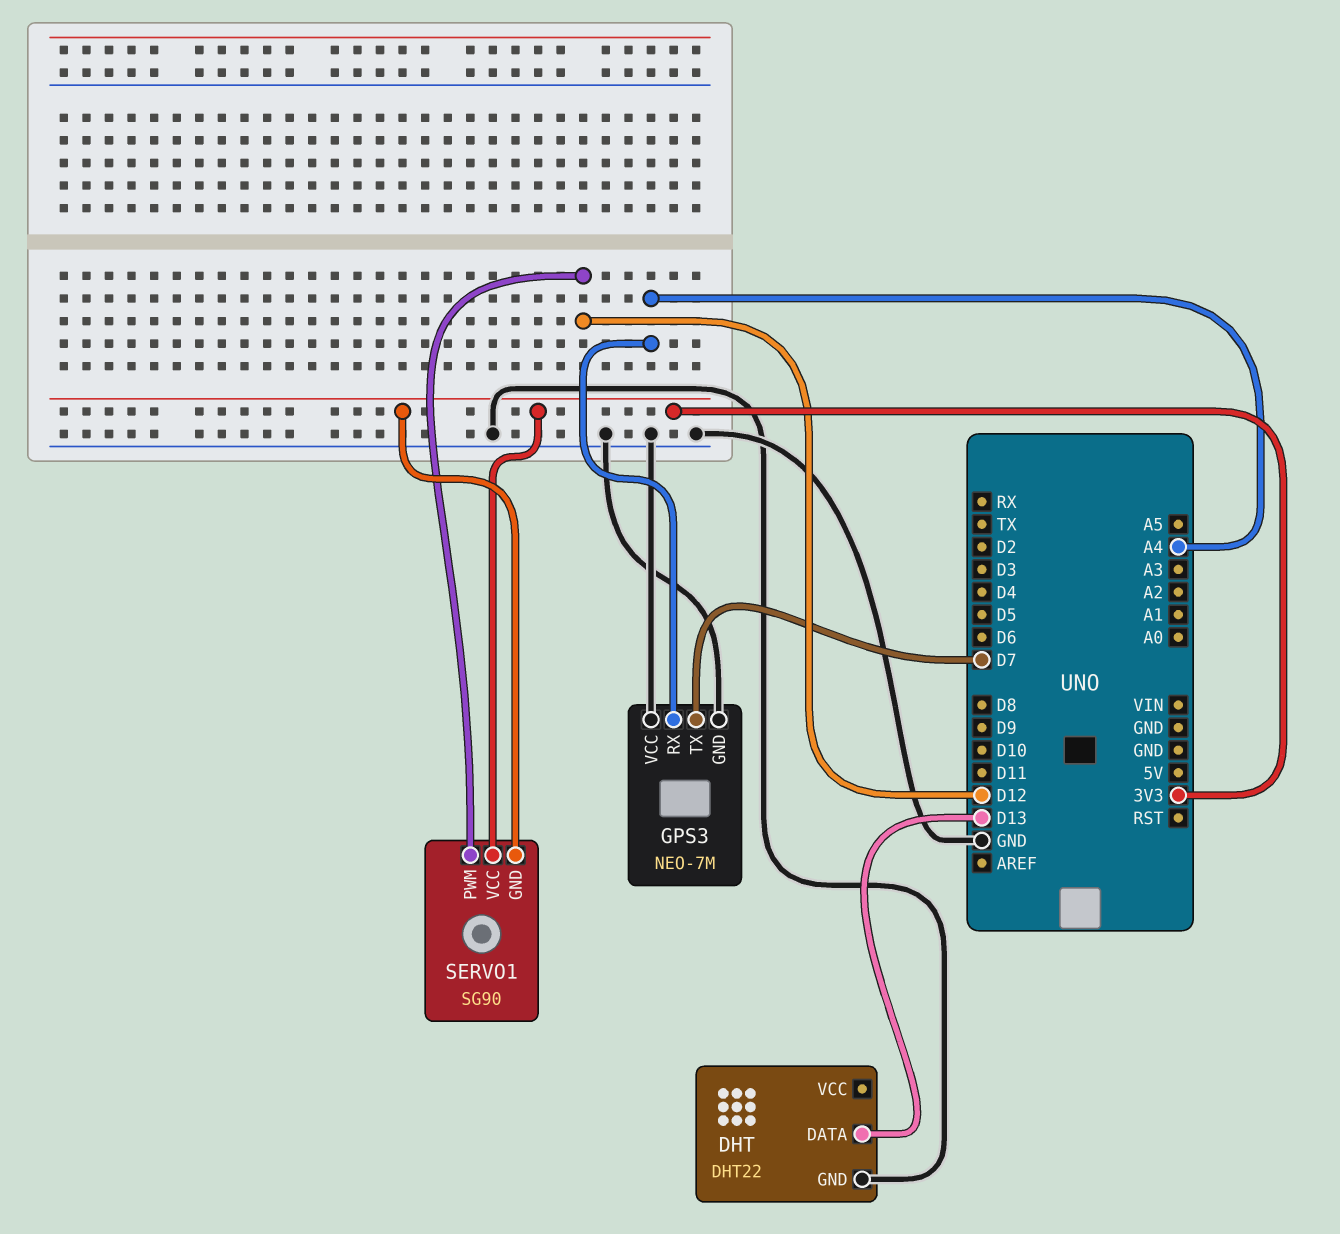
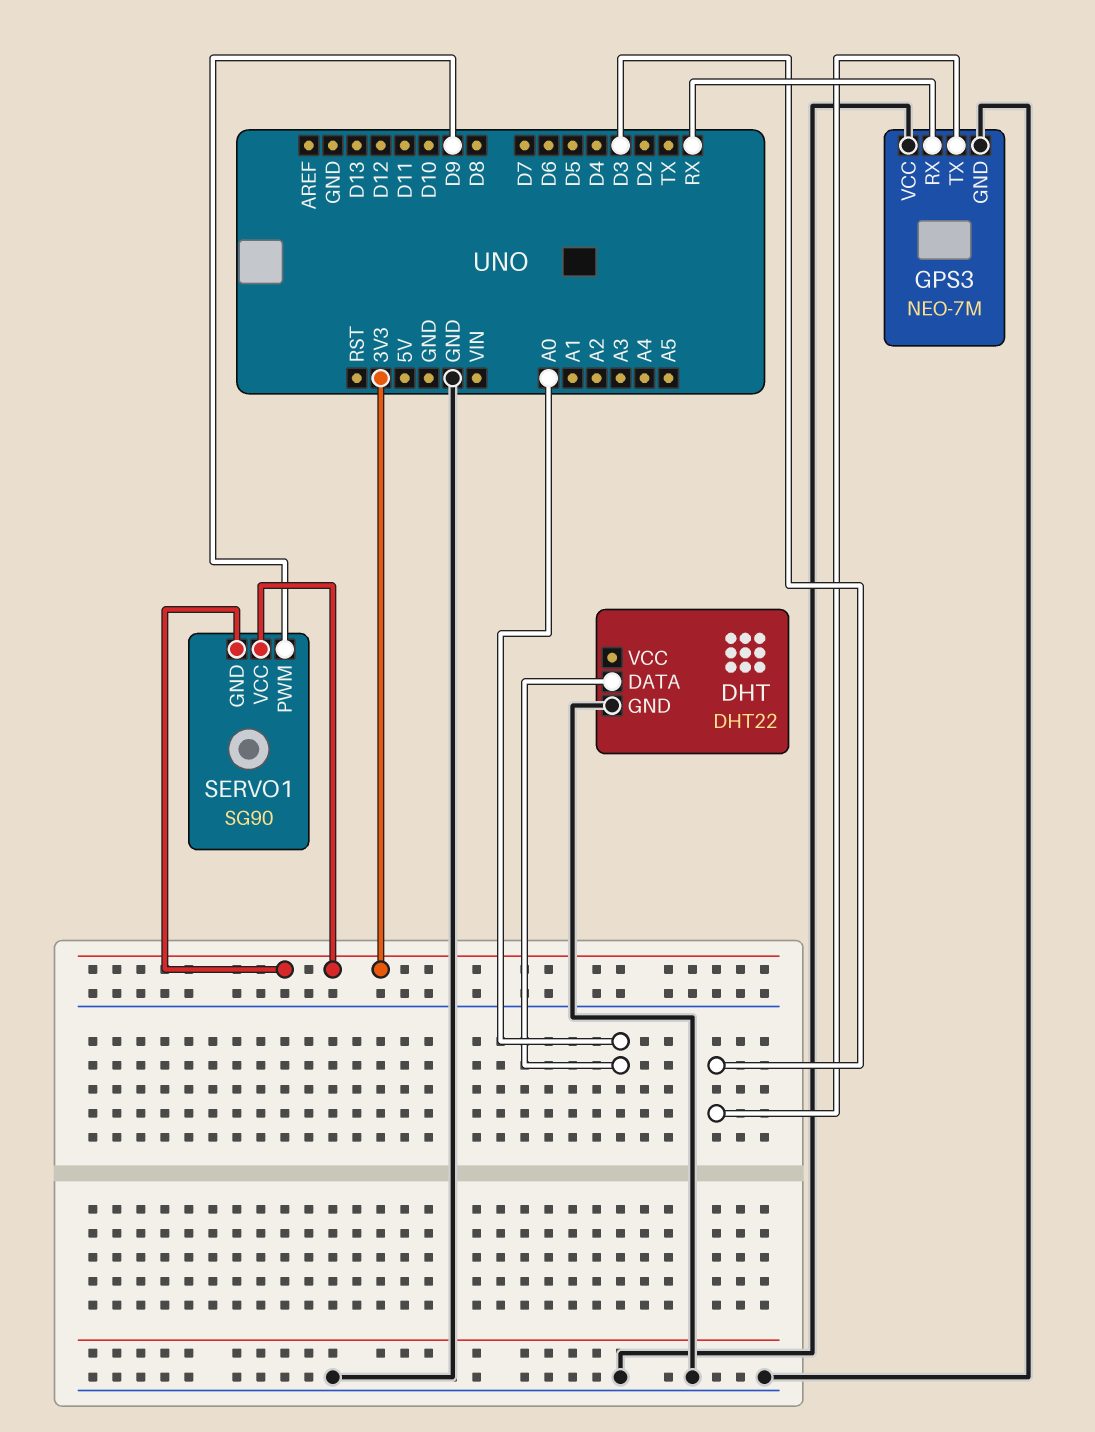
DHT pin DATA: D13 -> A0
GPS3 pin RX: A4 -> RX
GPS3 pin TX: D7 -> D3
SERVO1 pin PWM: D12 -> D9

